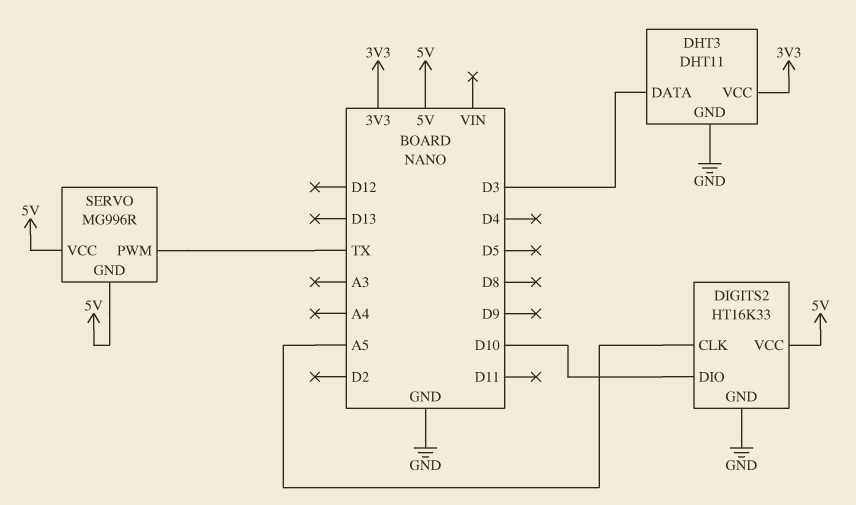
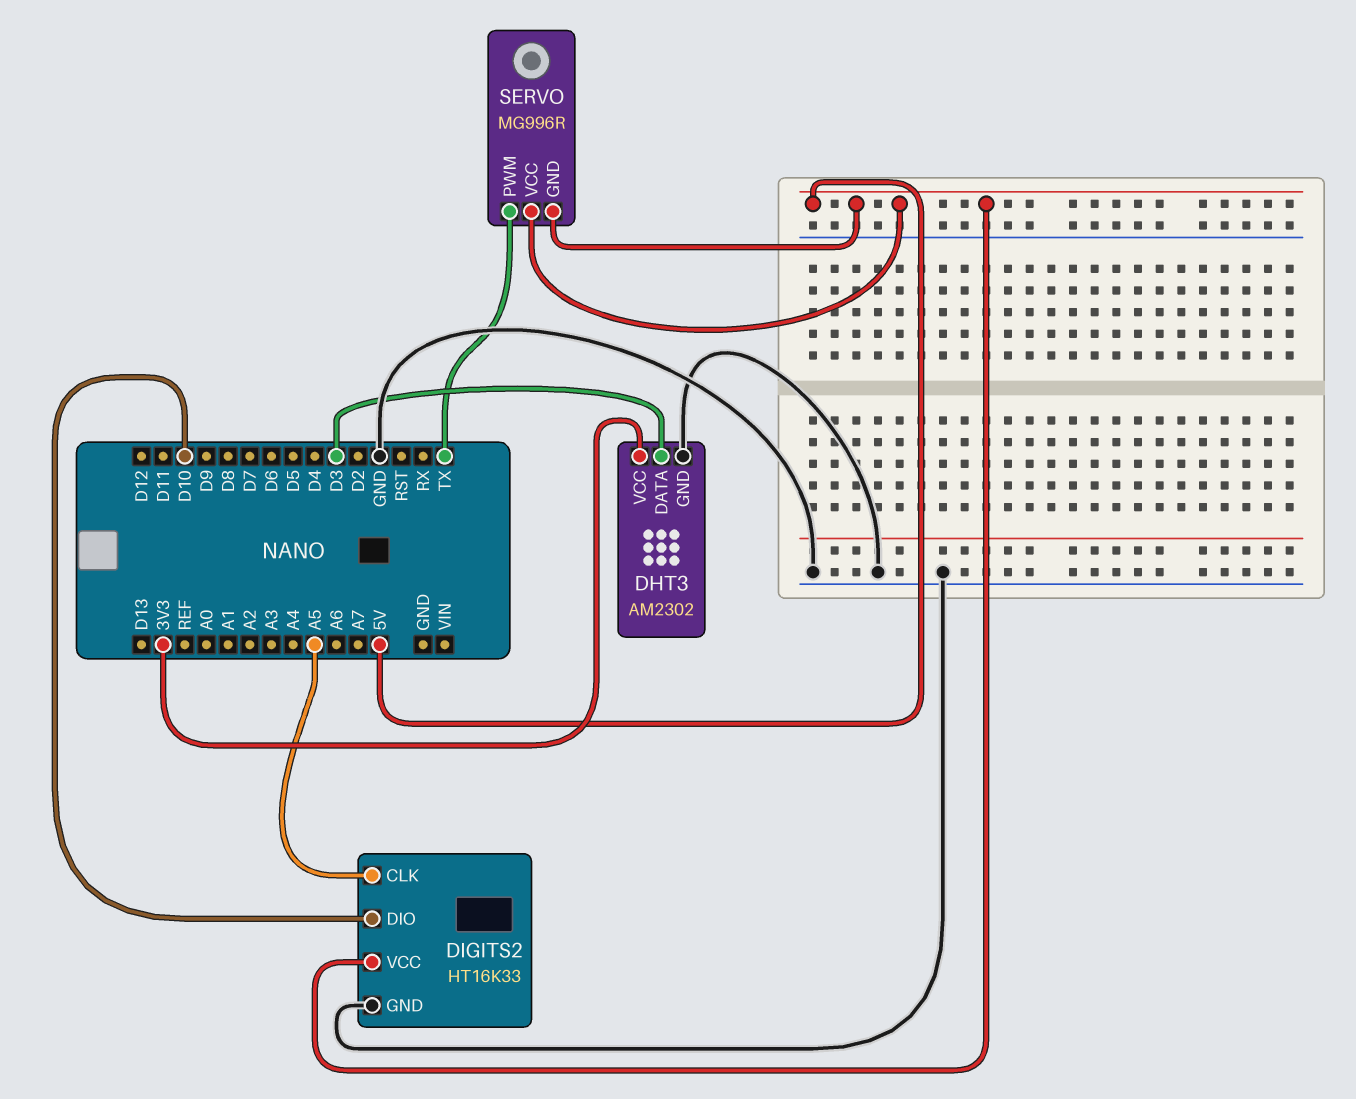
DHT3: DHT11 -> AM2302

